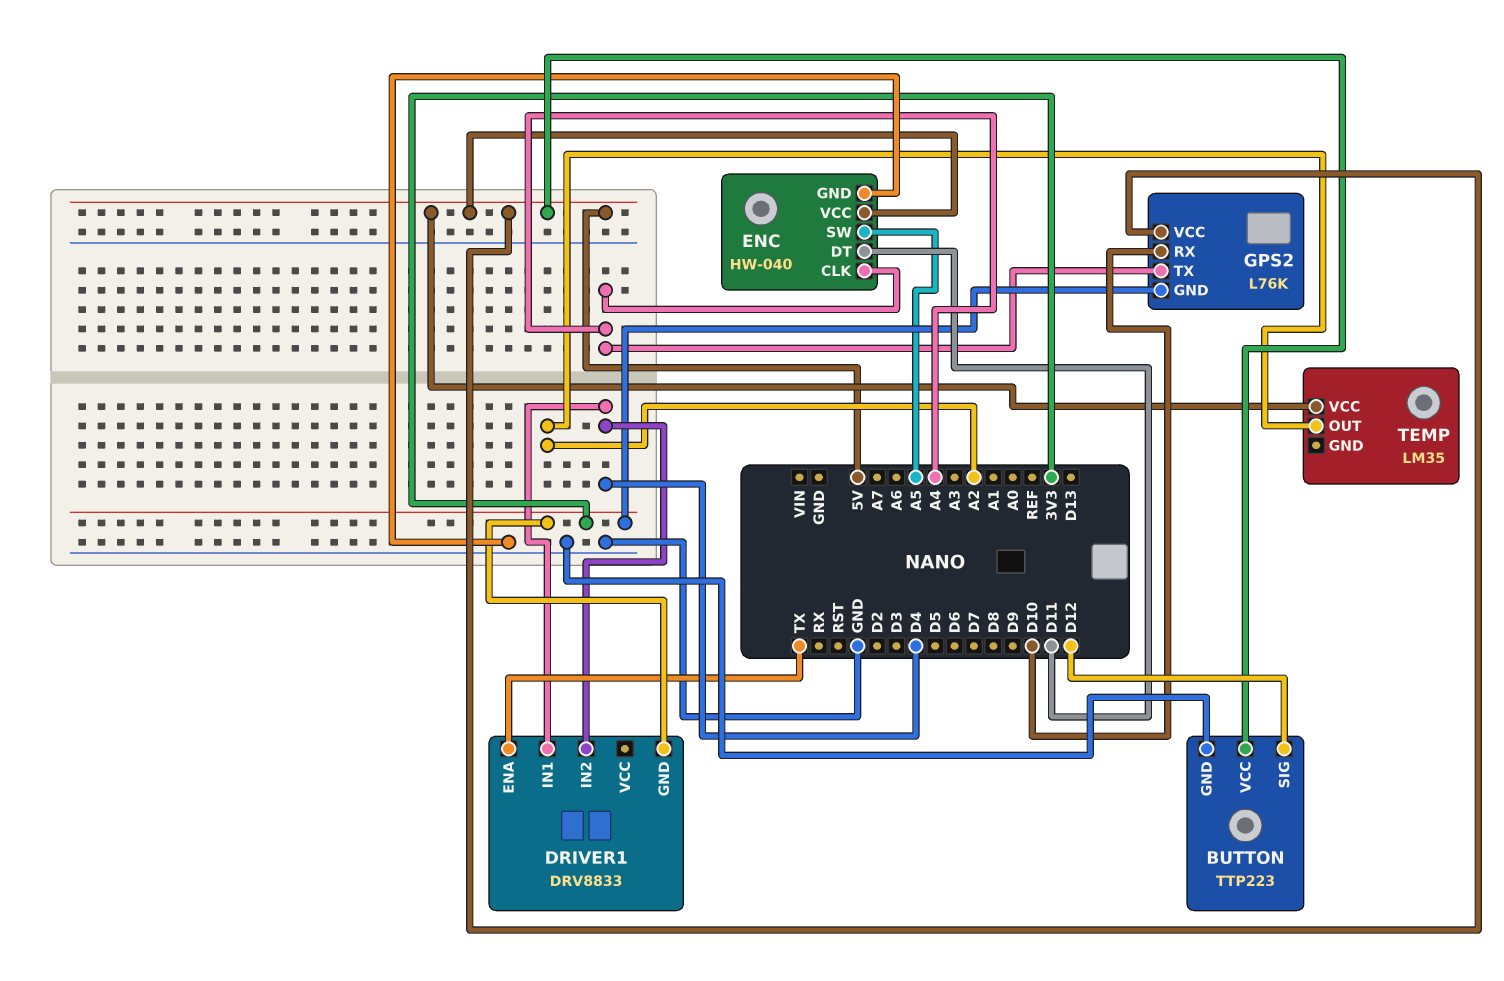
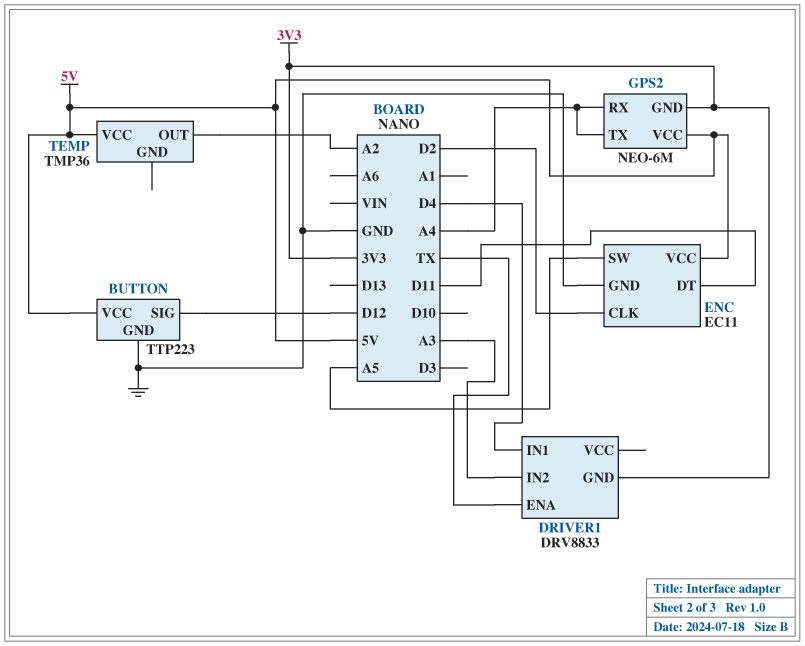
DRIVER1 pin IN2: D4 -> A3
ENC: HW-040 -> EC11
ENC pin CLK: A4 -> D2
GPS2: L76K -> NEO-6M
GPS2 pin RX: D10 -> A4
TEMP: LM35 -> TMP36

